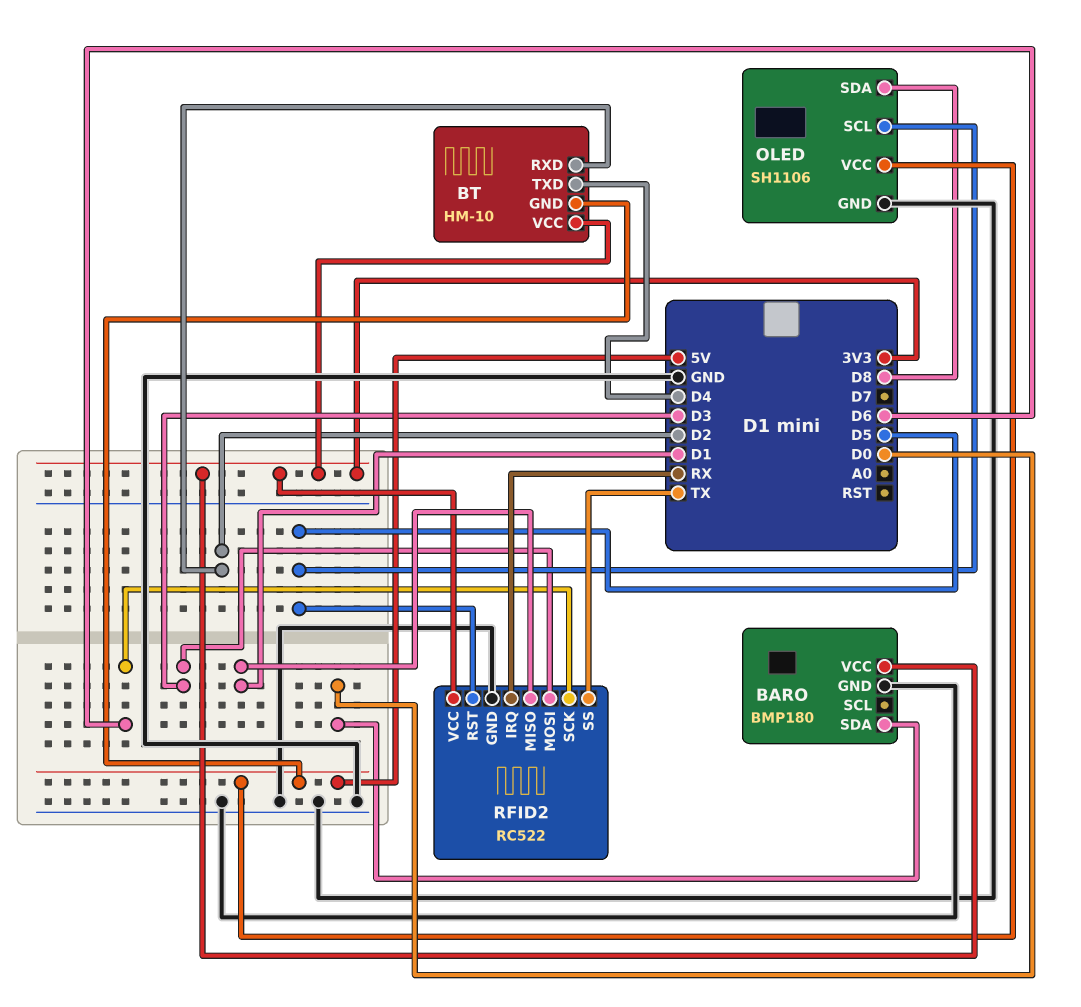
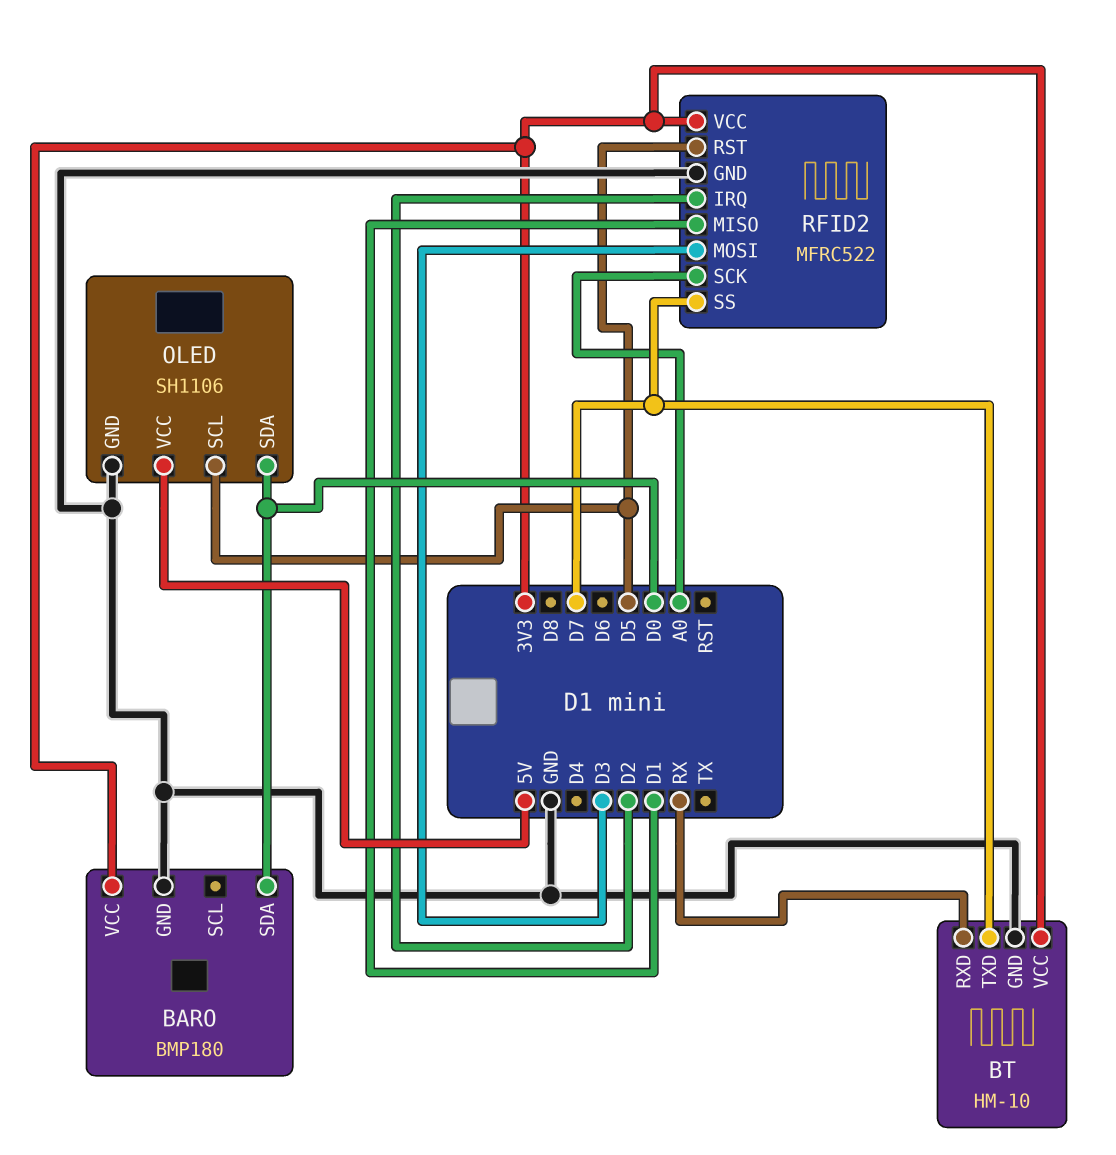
BT pin GND: 5V -> GND
BT pin RXD: D2 -> RX
BT pin TXD: D4 -> D7
OLED pin SDA: D8 -> D0
RFID2: RC522 -> MFRC522
RFID2 pin IRQ: RX -> D2
RFID2 pin SCK: D6 -> A0
RFID2 pin SS: TX -> D7

